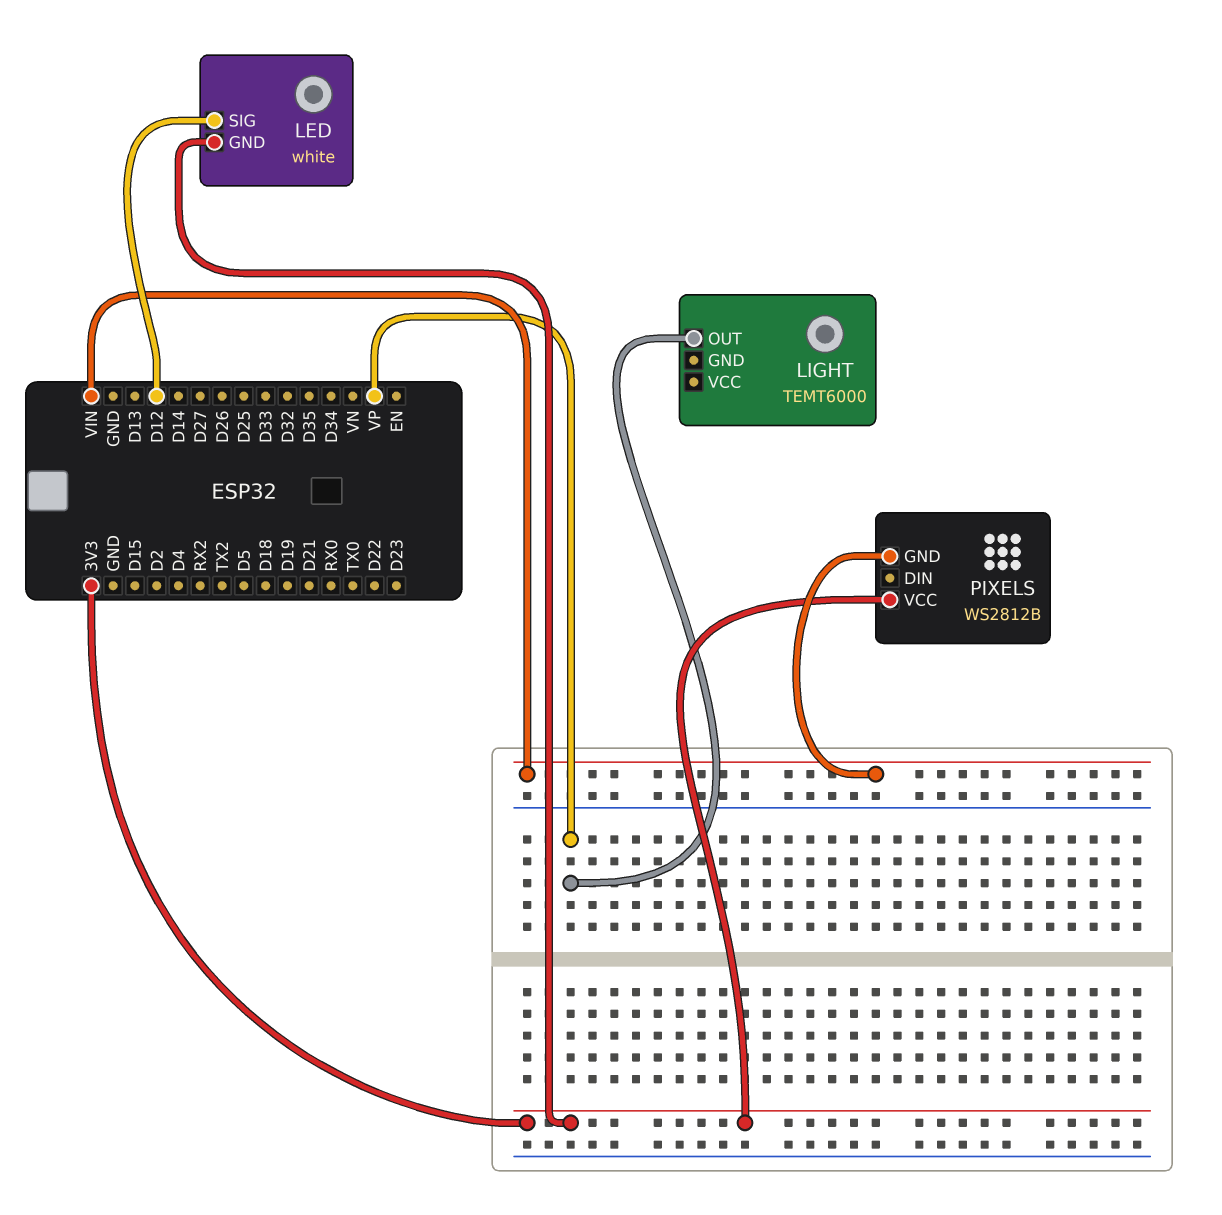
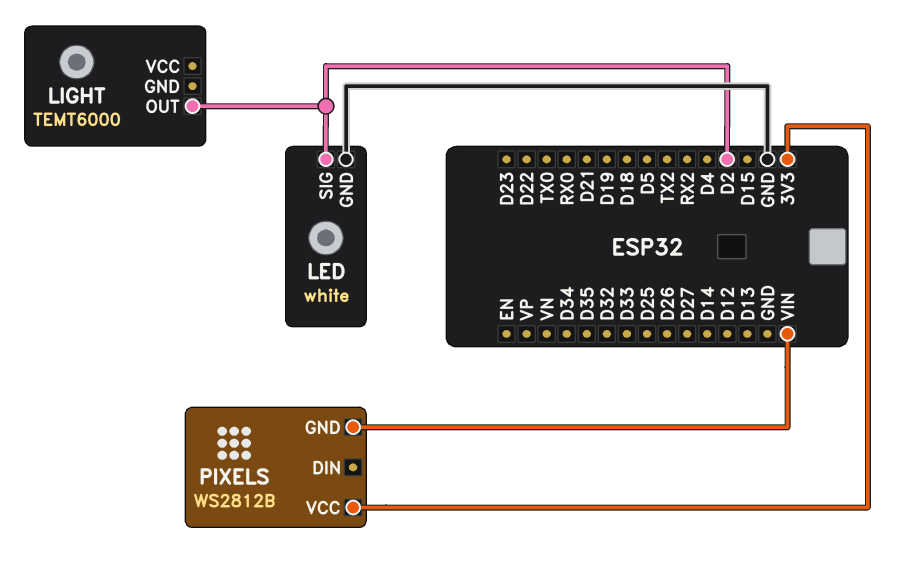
LED pin GND: 3V3 -> GND
LED pin SIG: D12 -> D2
LIGHT pin OUT: VP -> D2

